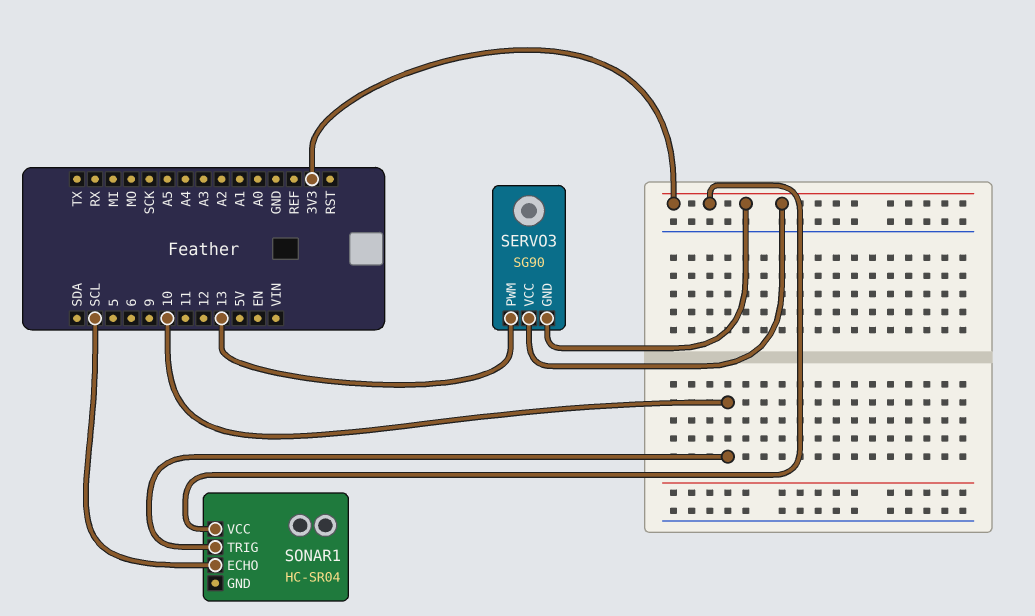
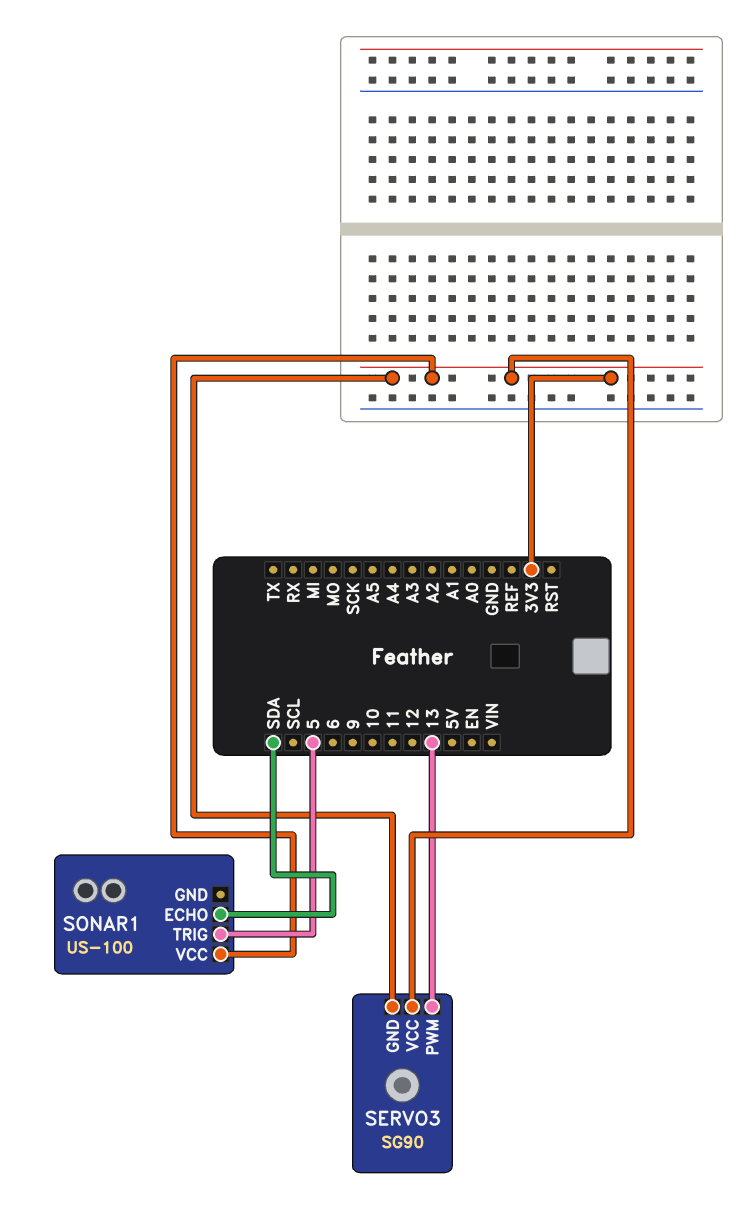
SONAR1: HC-SR04 -> US-100
SONAR1 pin ECHO: SCL -> SDA
SONAR1 pin TRIG: 10 -> 5

